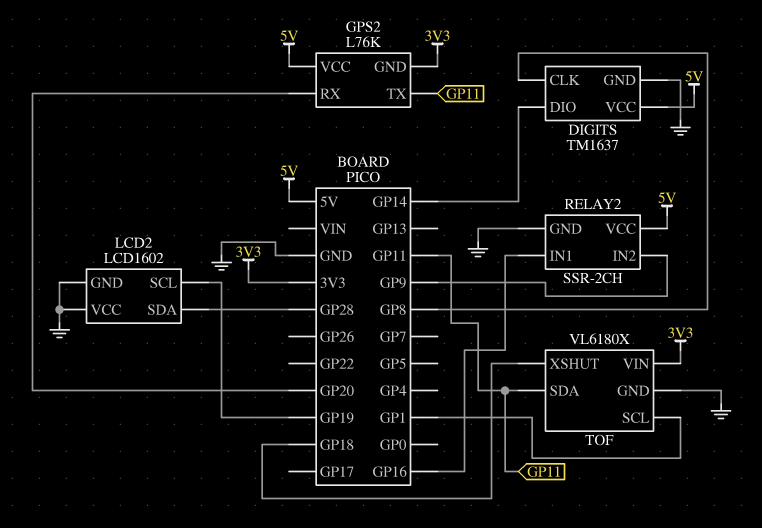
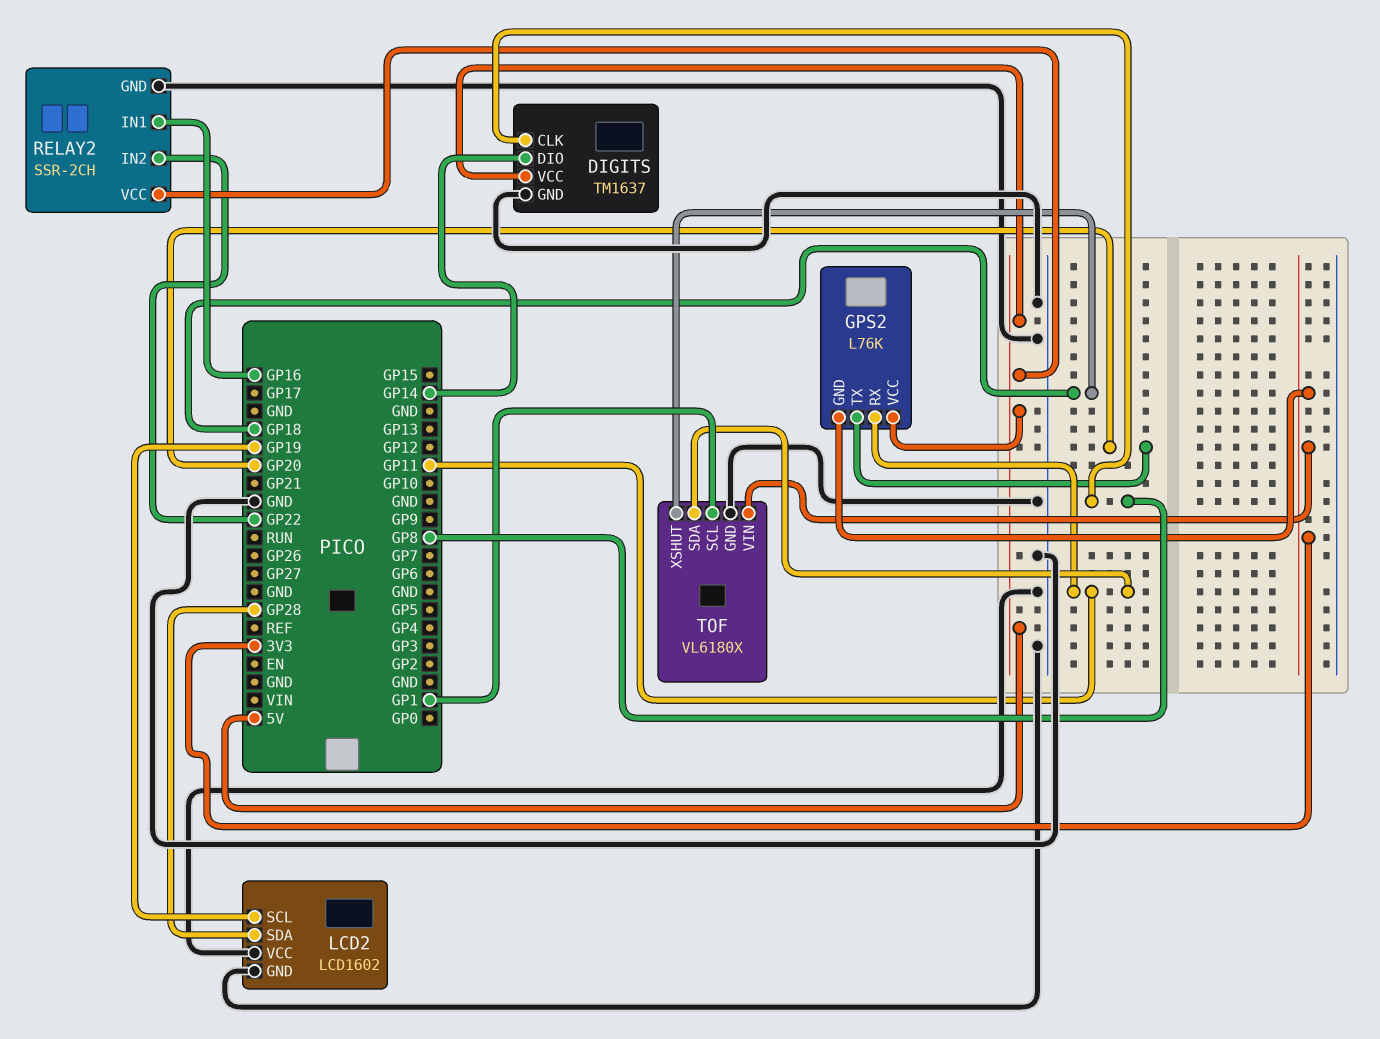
GPS2 pin RX: GP20 -> GP11
GPS2 pin TX: GP11 -> GP20
RELAY2 pin IN2: GP9 -> GP22

